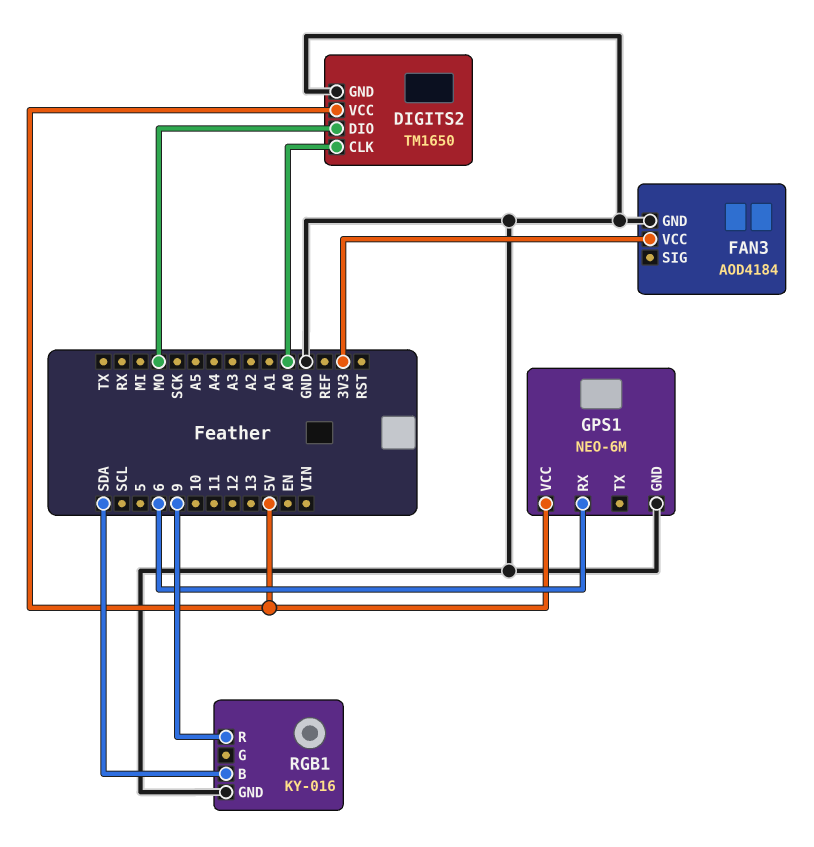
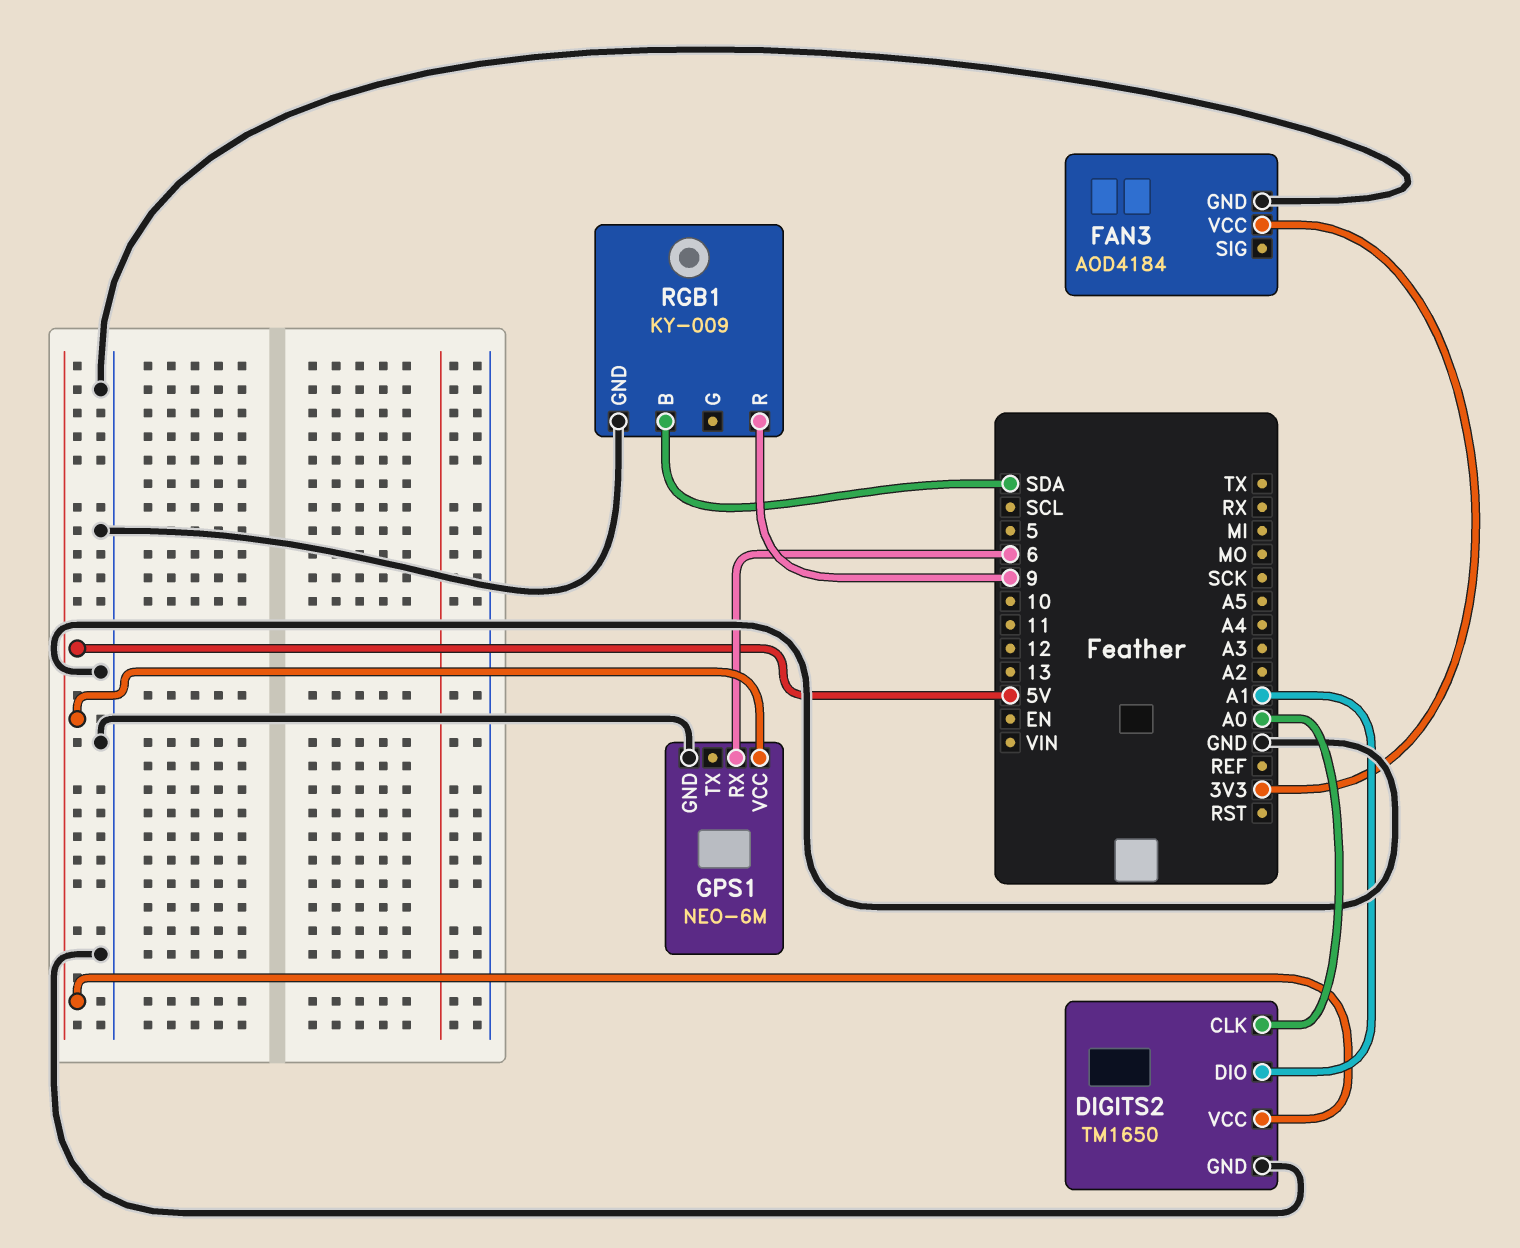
DIGITS2 pin DIO: MO -> A1
RGB1: KY-016 -> KY-009

